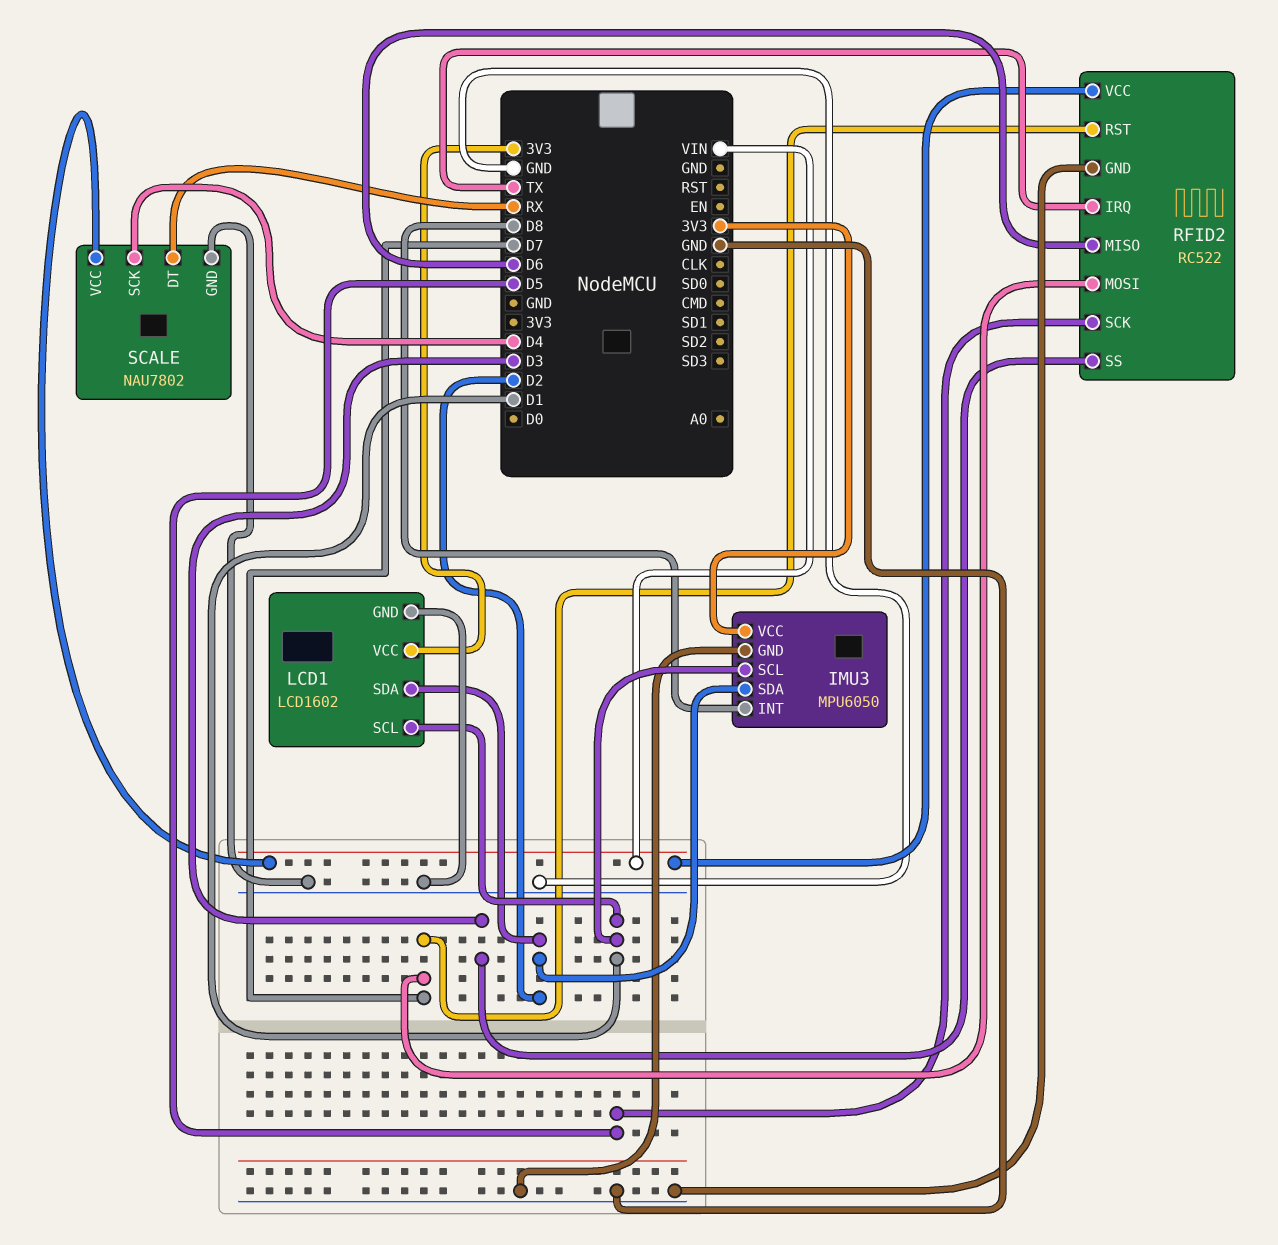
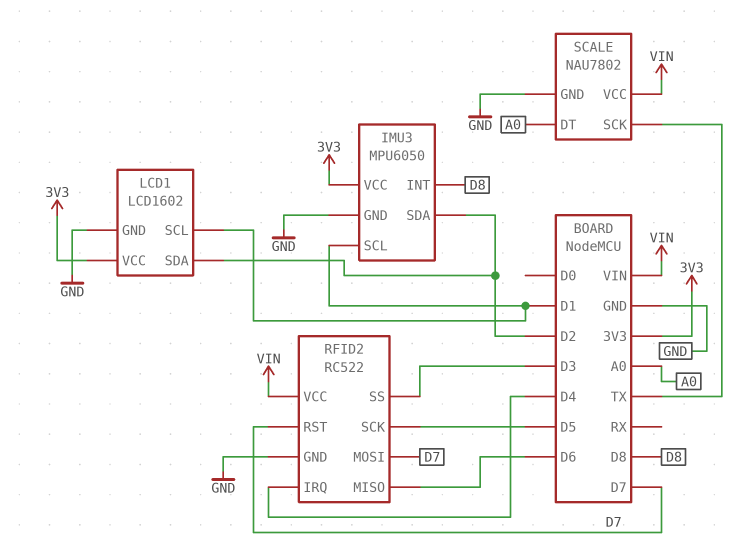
RFID2 pin IRQ: TX -> D4
SCALE pin DT: RX -> A0
SCALE pin SCK: D4 -> TX

